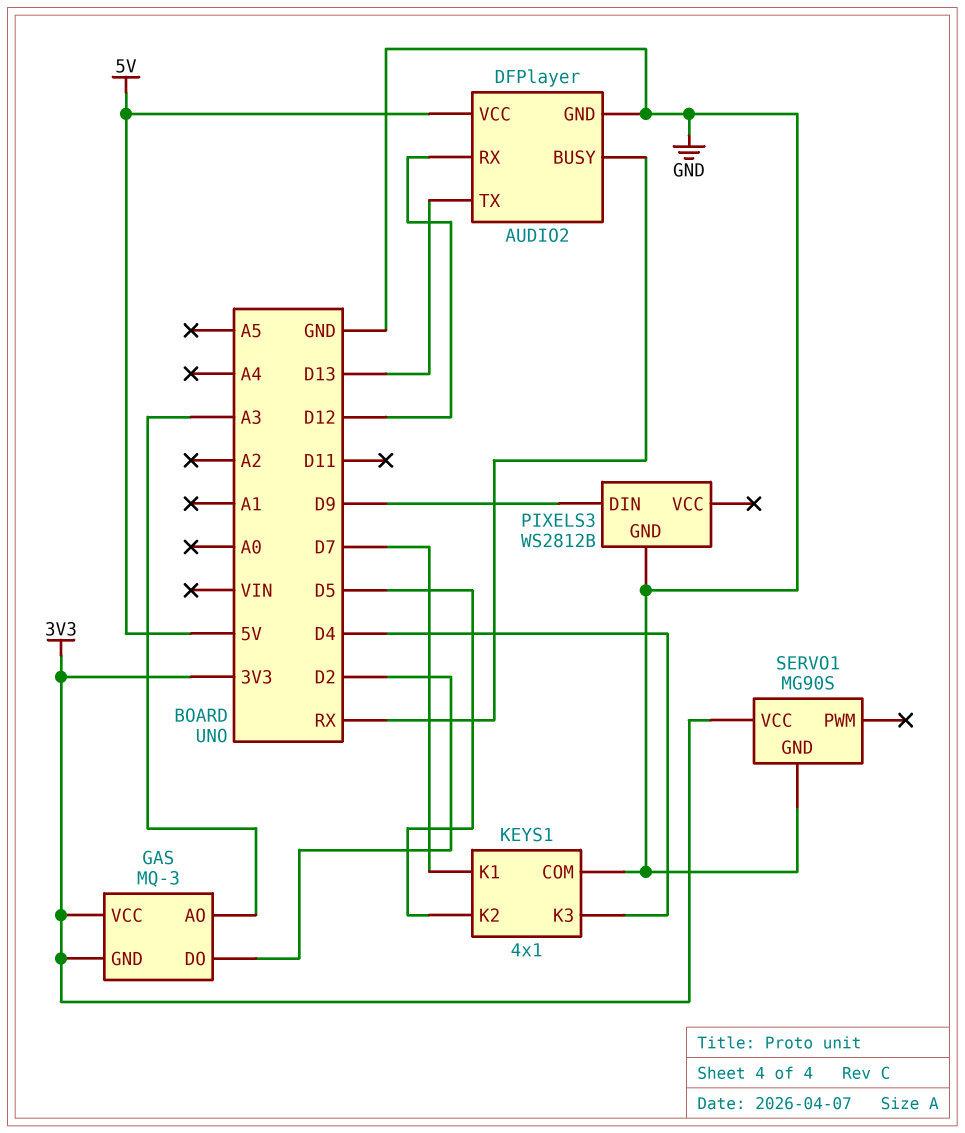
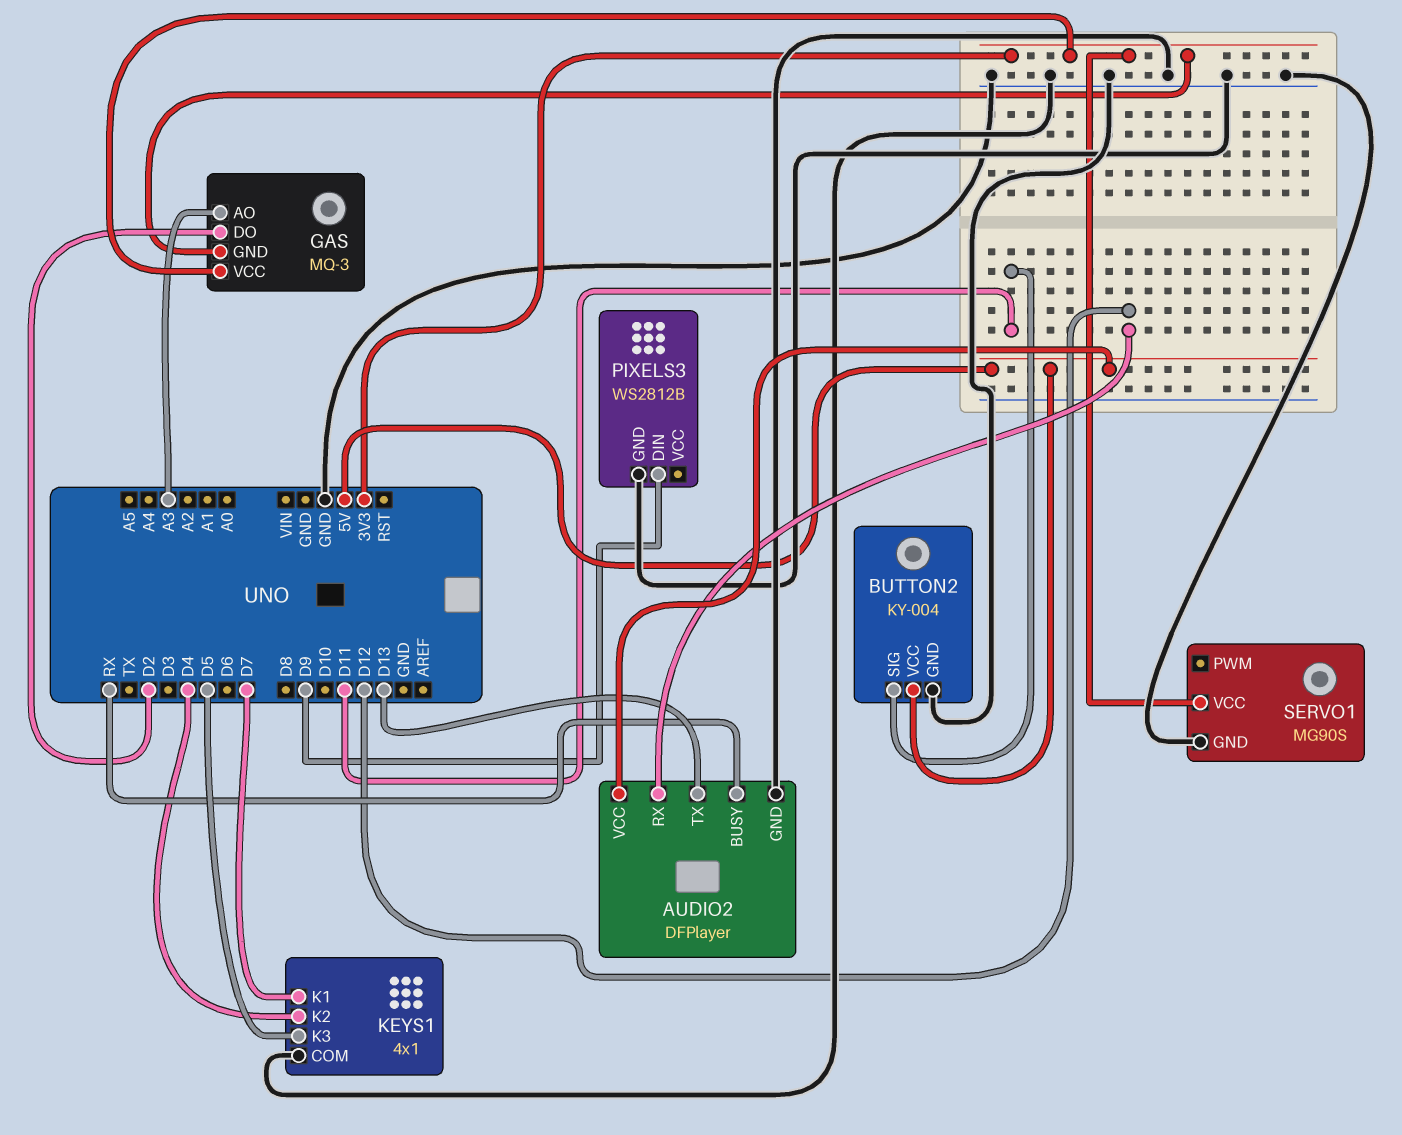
BUTTON2: none -> KY-004
BUTTON2 pin GND: none -> GND
BUTTON2 pin SIG: none -> D11
BUTTON2 pin VCC: none -> 5V
KEYS1 pin K2: D5 -> D4
KEYS1 pin K3: D4 -> D5

